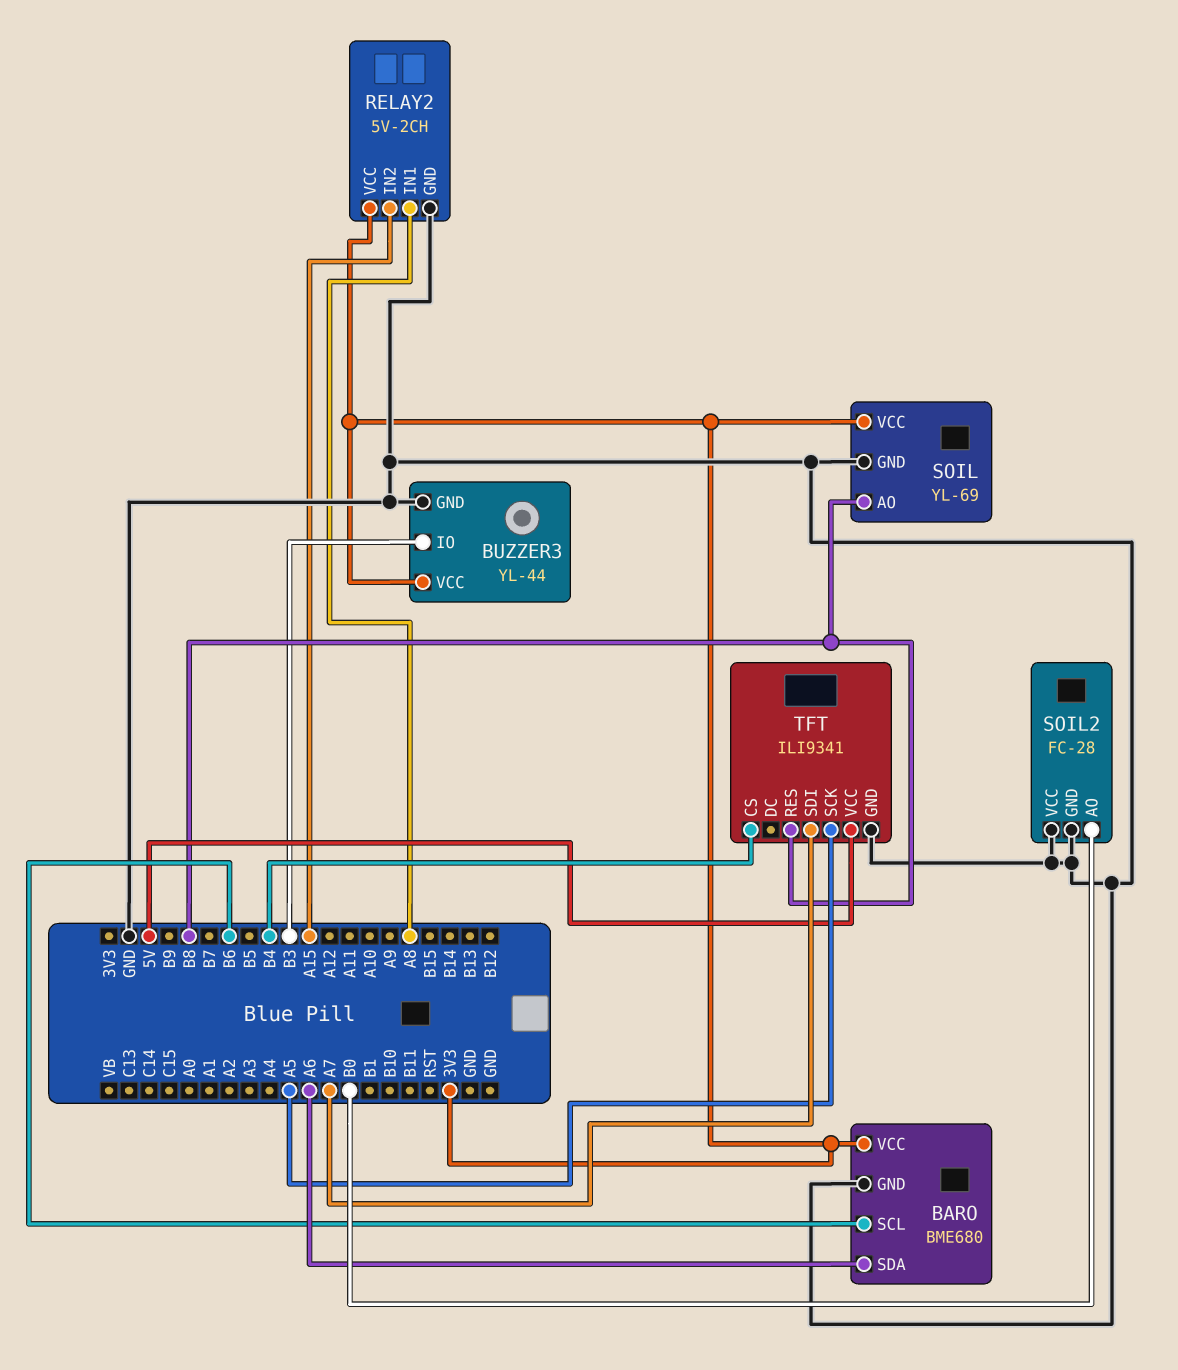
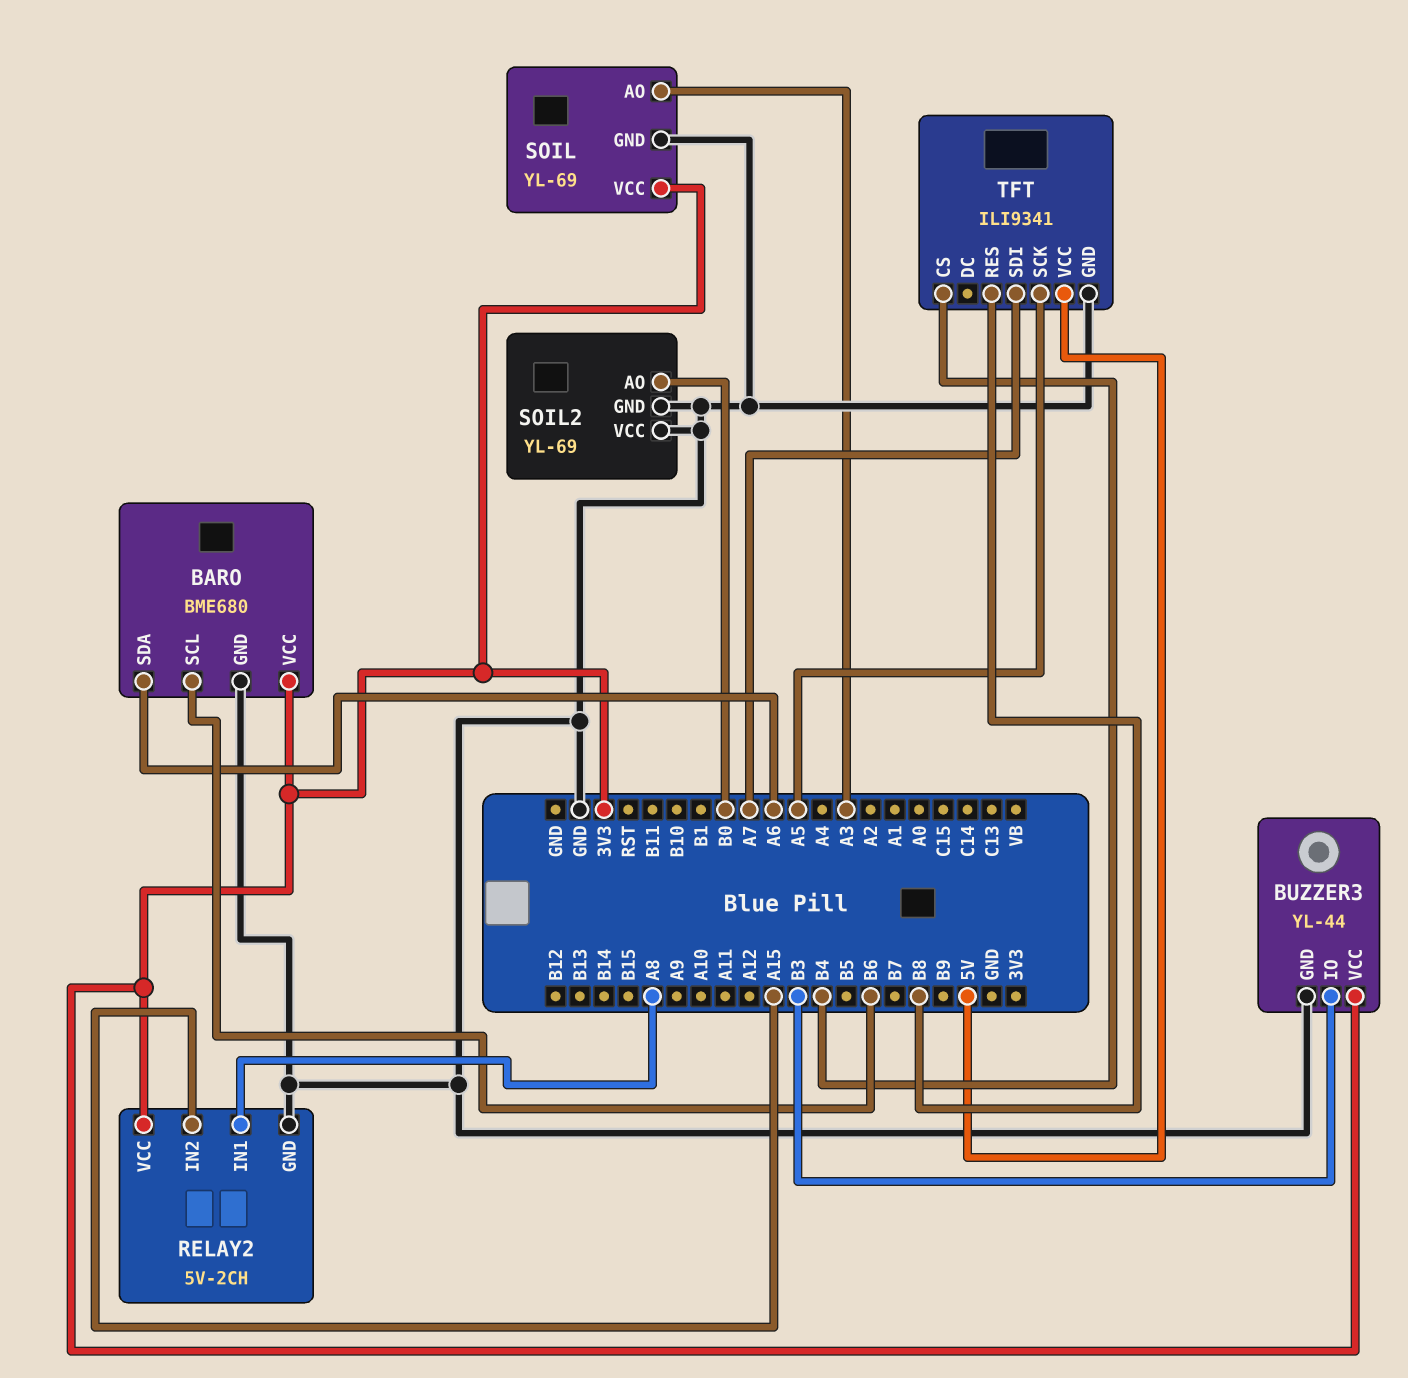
SOIL pin AO: B8 -> A3
SOIL2: FC-28 -> YL-69

